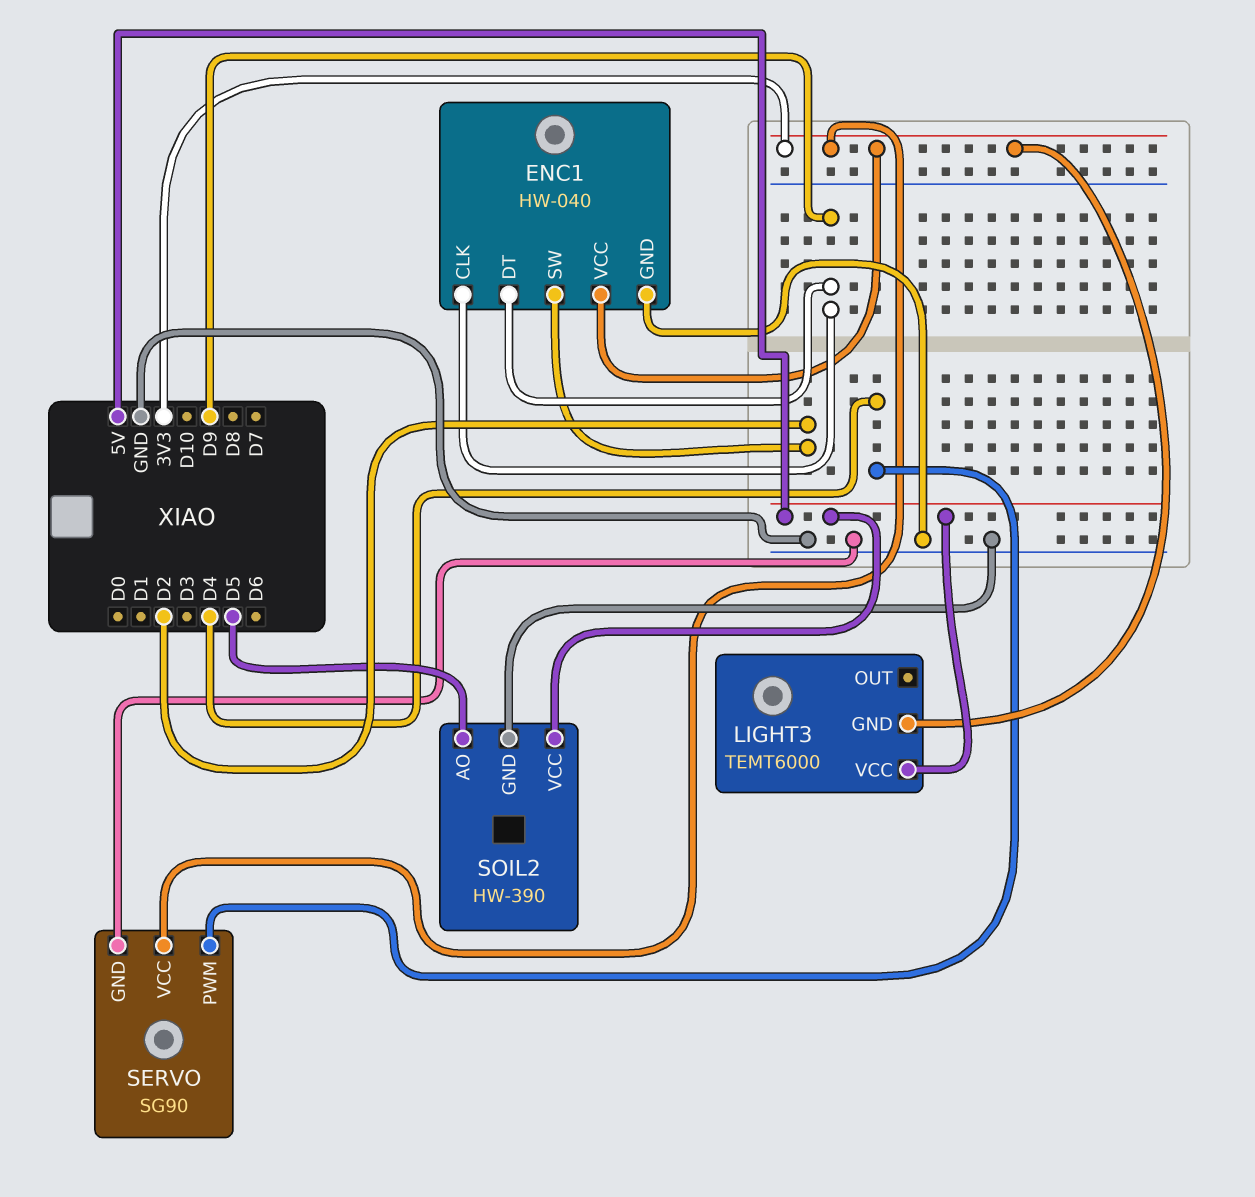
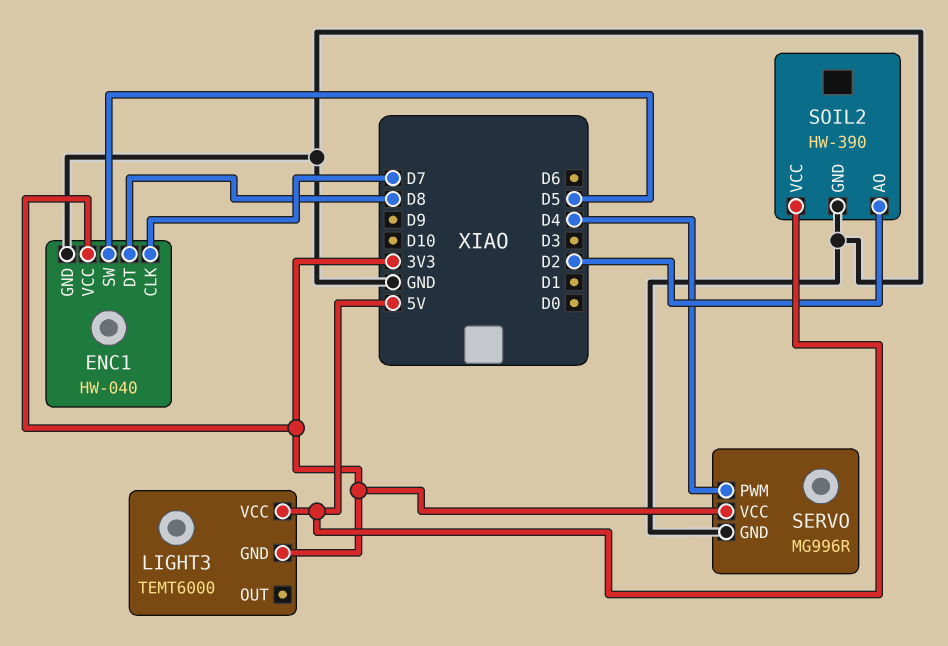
ENC1 pin CLK: D9 -> D7
ENC1 pin DT: D9 -> D8
ENC1 pin SW: D2 -> D5
SERVO: SG90 -> MG996R
SOIL2 pin AO: D5 -> D2

